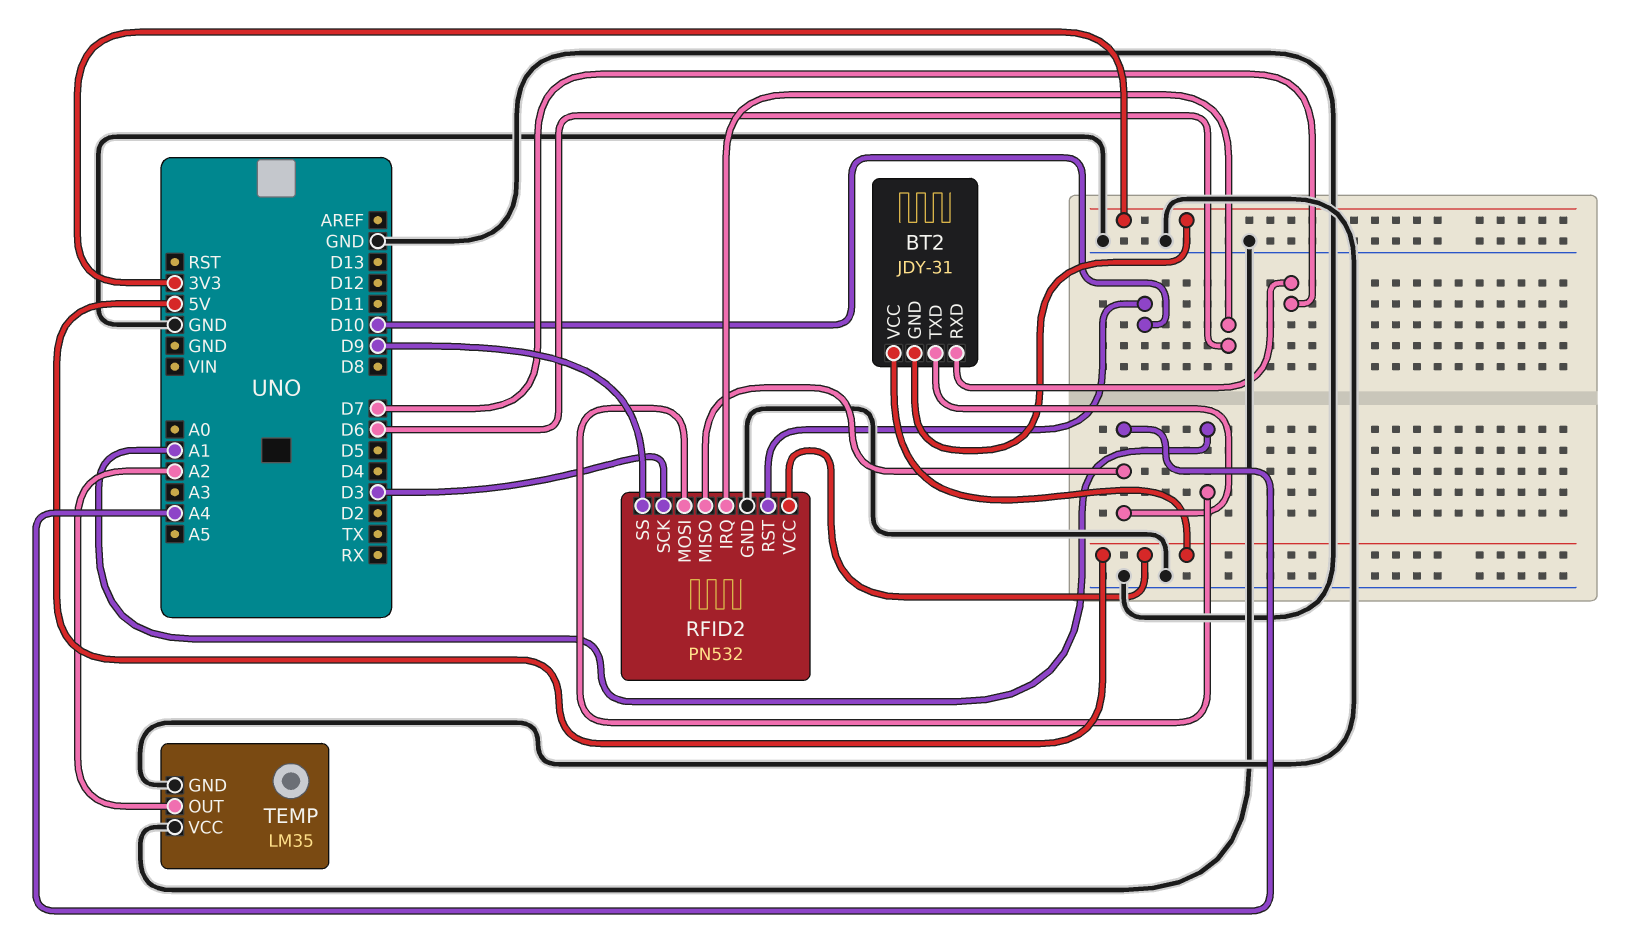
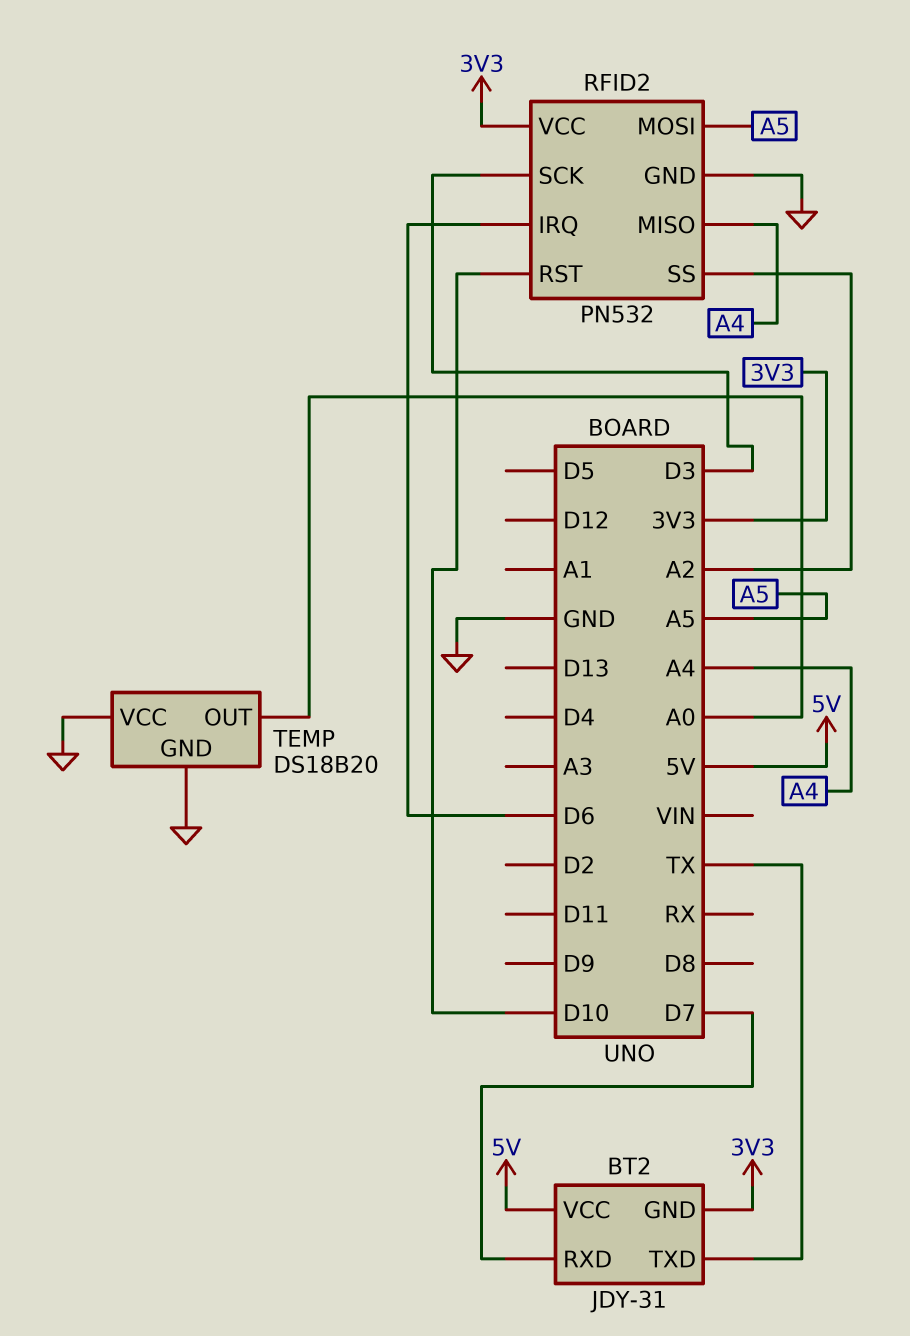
BT2 pin TXD: A4 -> TX
RFID2 pin MOSI: A1 -> A5
RFID2 pin SS: D9 -> A2
RFID2 pin VCC: 5V -> 3V3
TEMP: LM35 -> DS18B20
TEMP pin OUT: A2 -> A0

